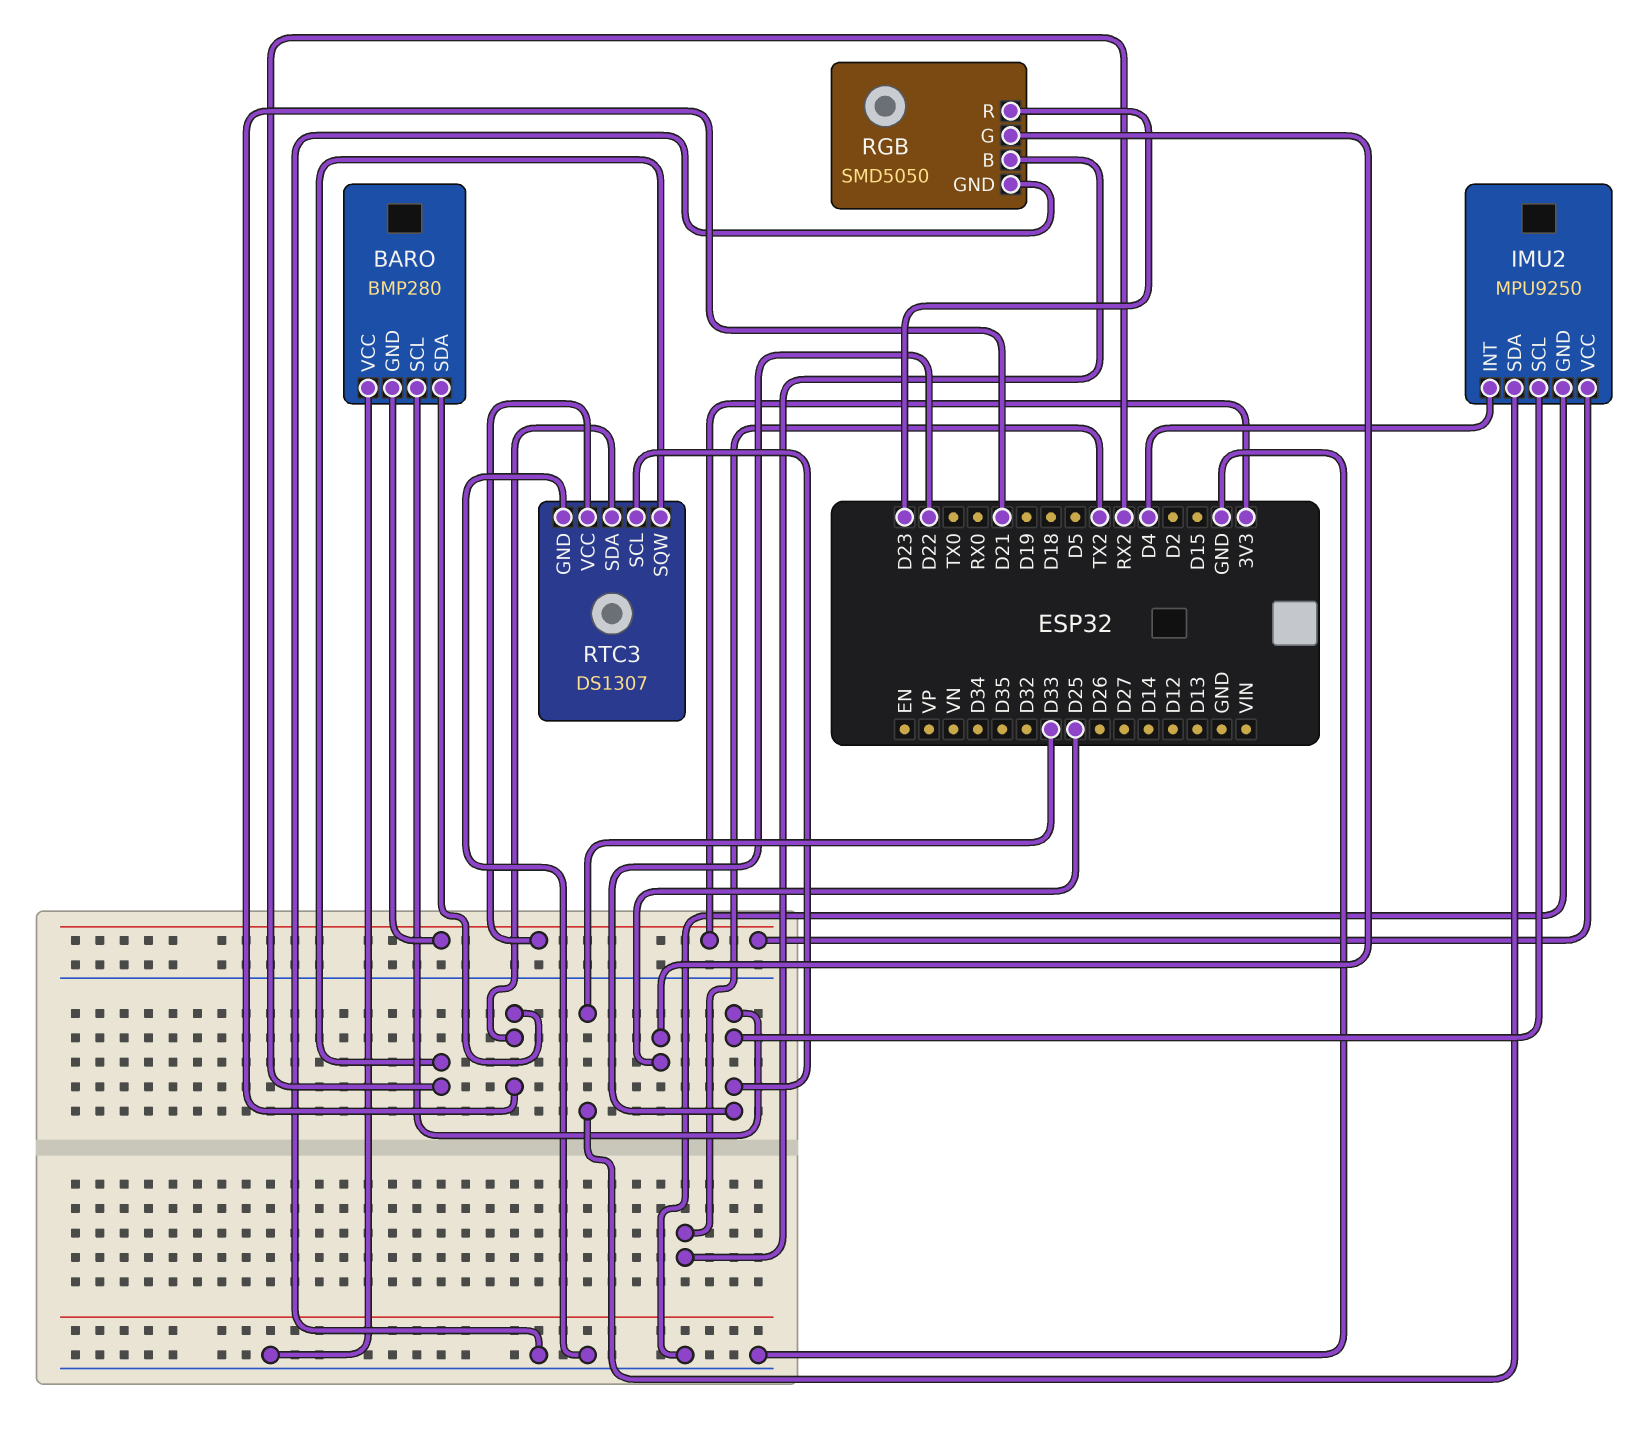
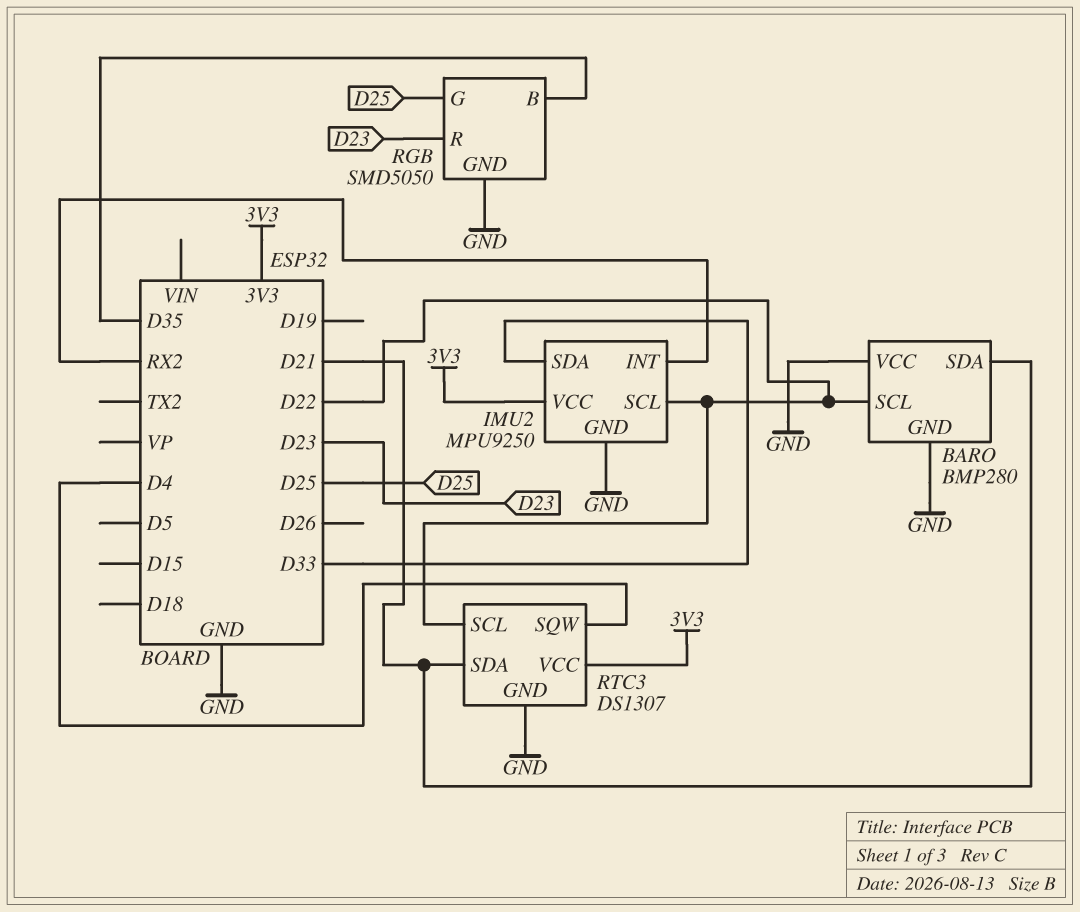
BARO pin GND: 3V3 -> GND
IMU2 pin INT: D4 -> RX2
RGB pin B: TX2 -> D35
RTC3 pin SQW: RX2 -> D4

